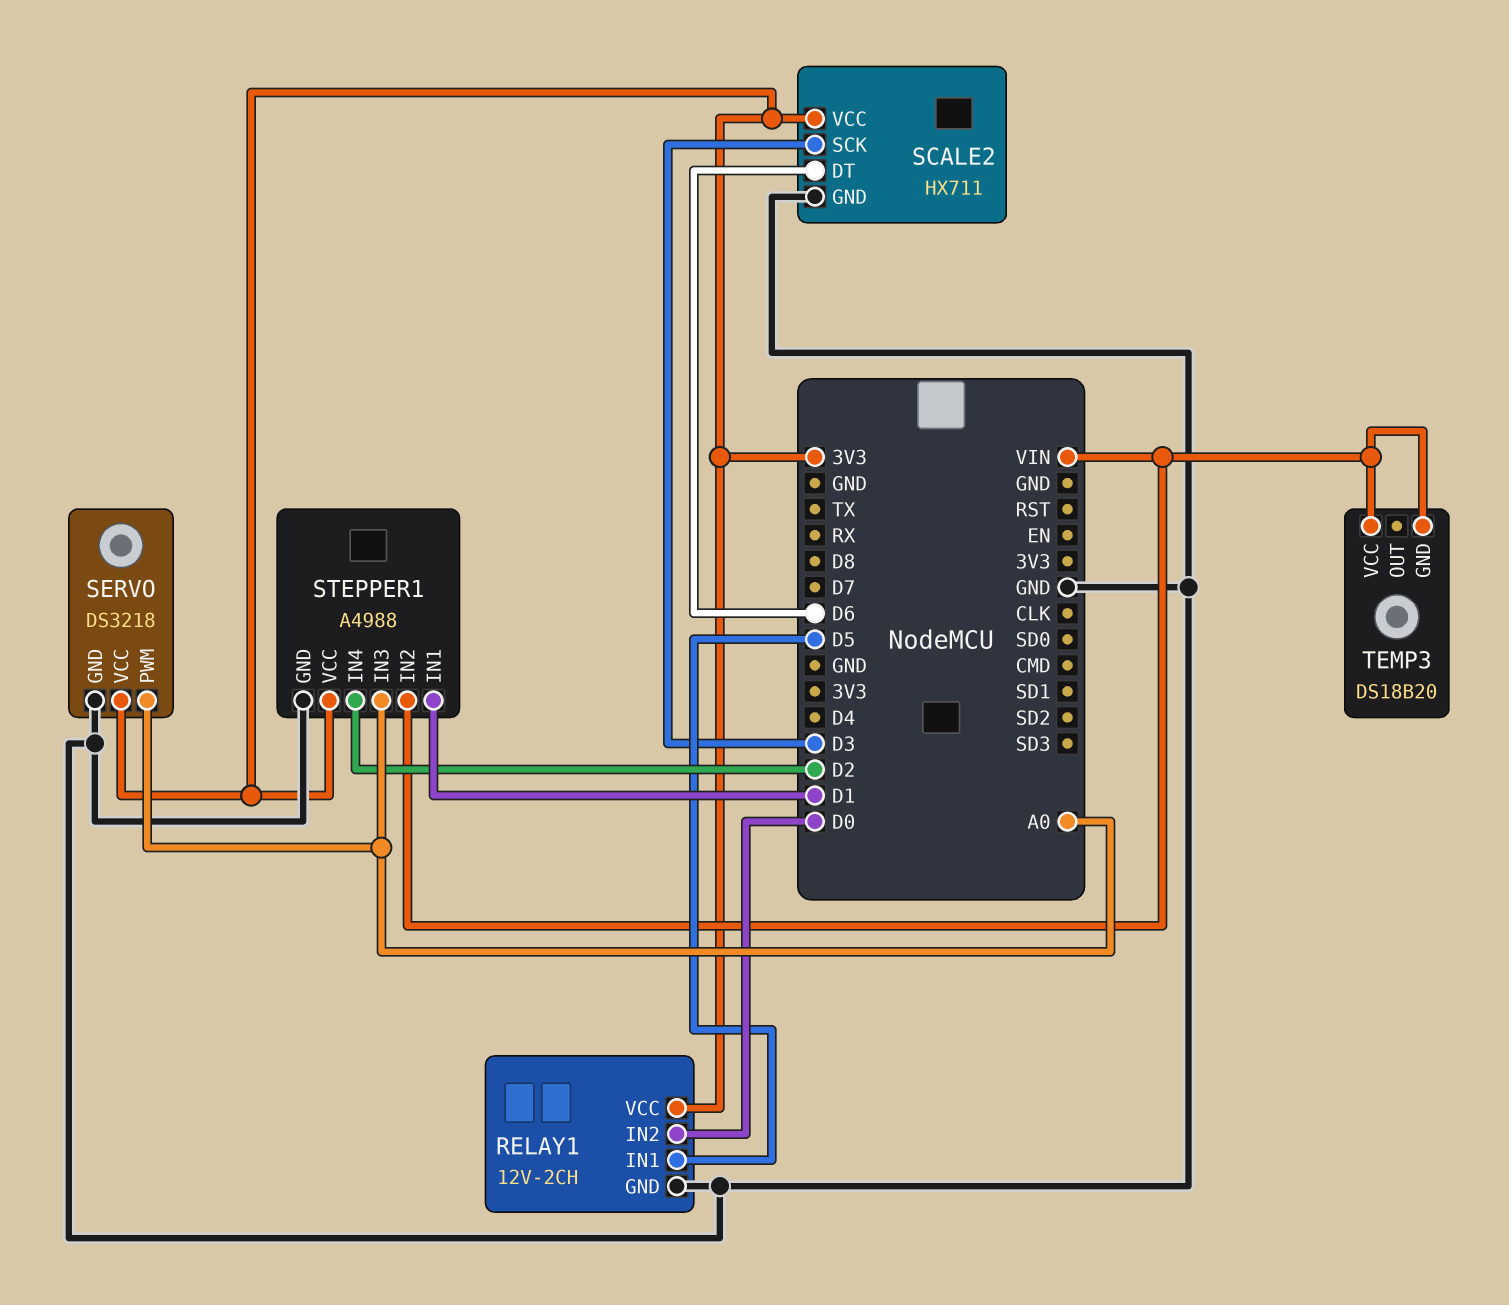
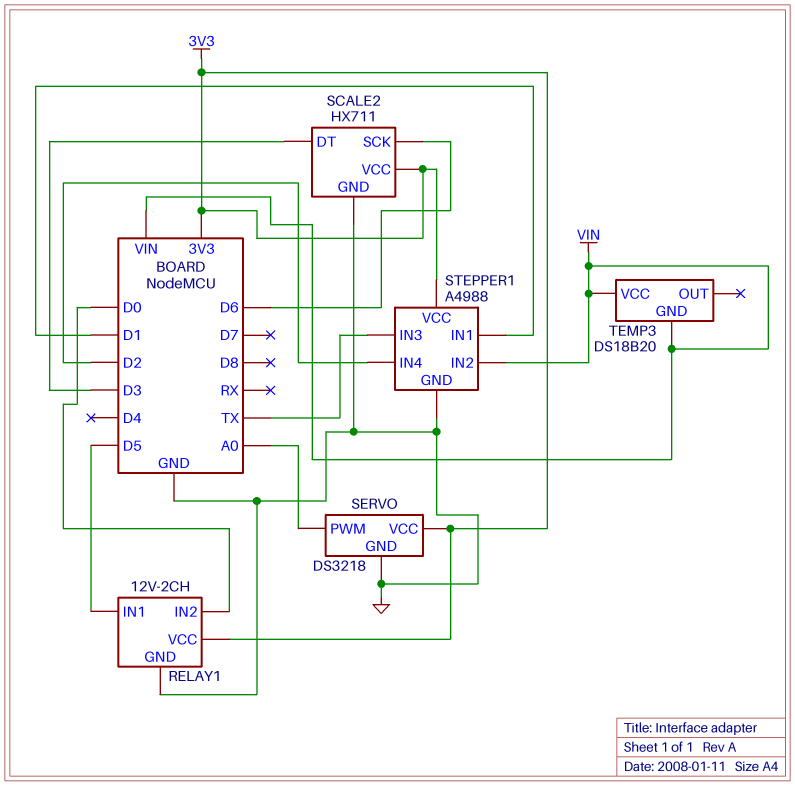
SCALE2 pin DT: D6 -> D3
SCALE2 pin SCK: D3 -> D6
STEPPER1 pin IN3: A0 -> TX

